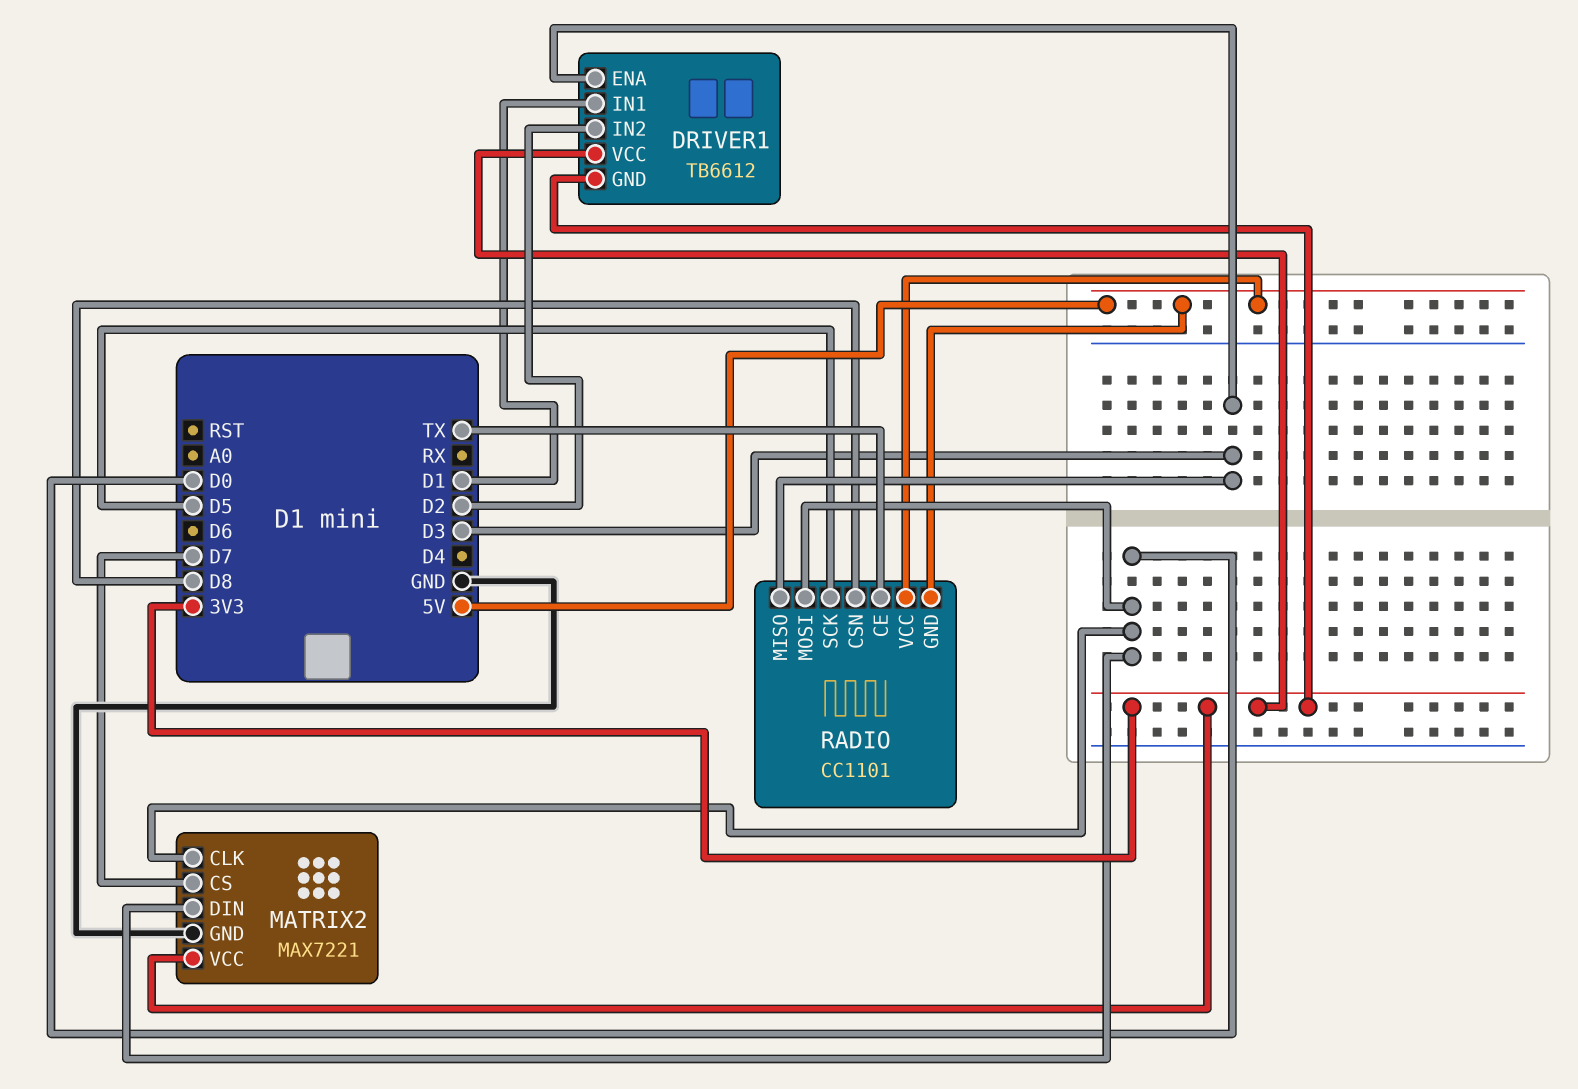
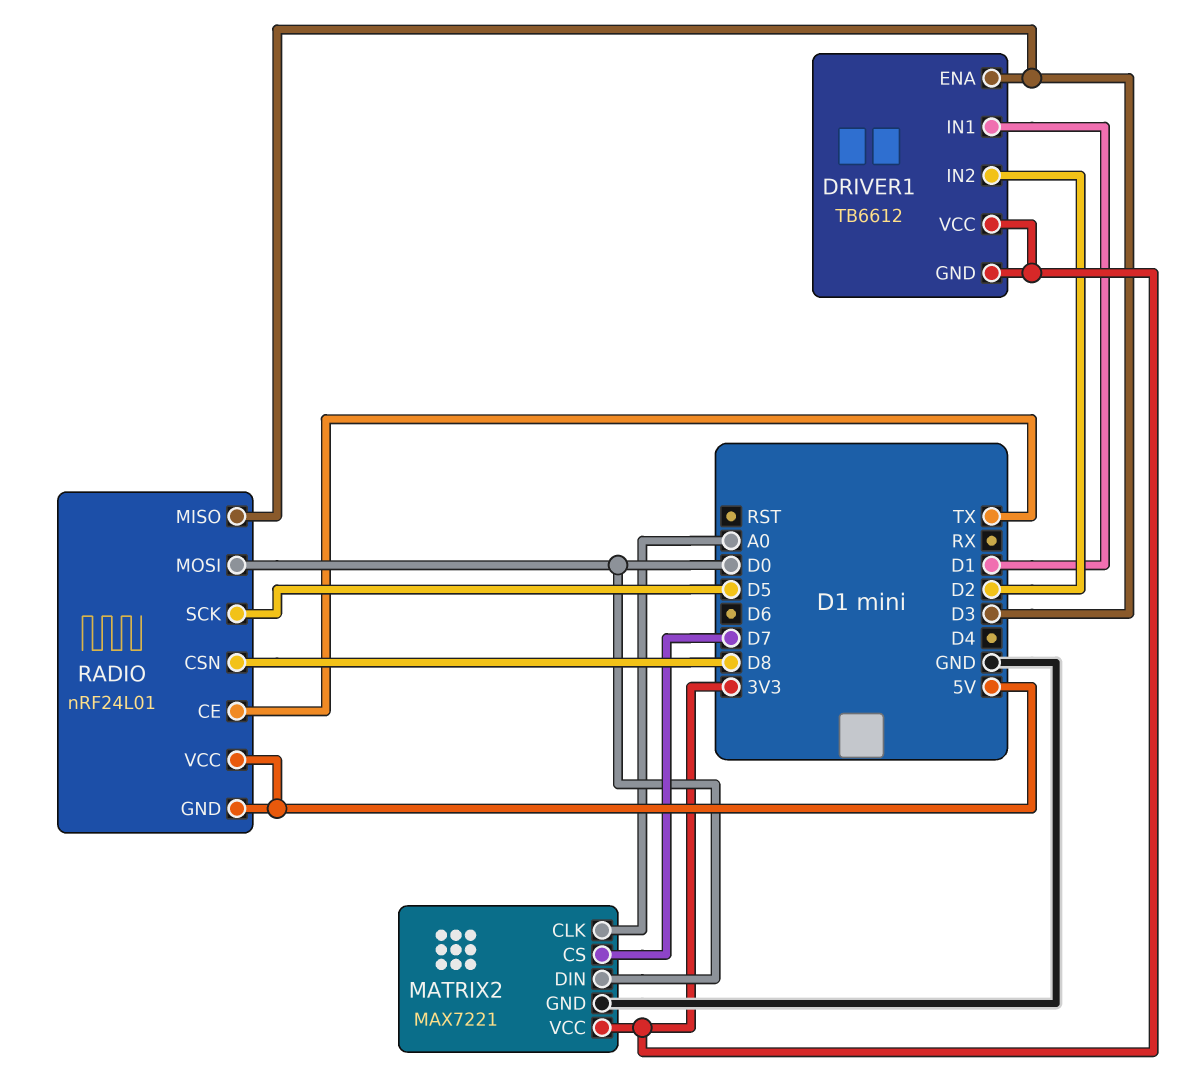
MATRIX2 pin CLK: D0 -> A0
RADIO: CC1101 -> nRF24L01

